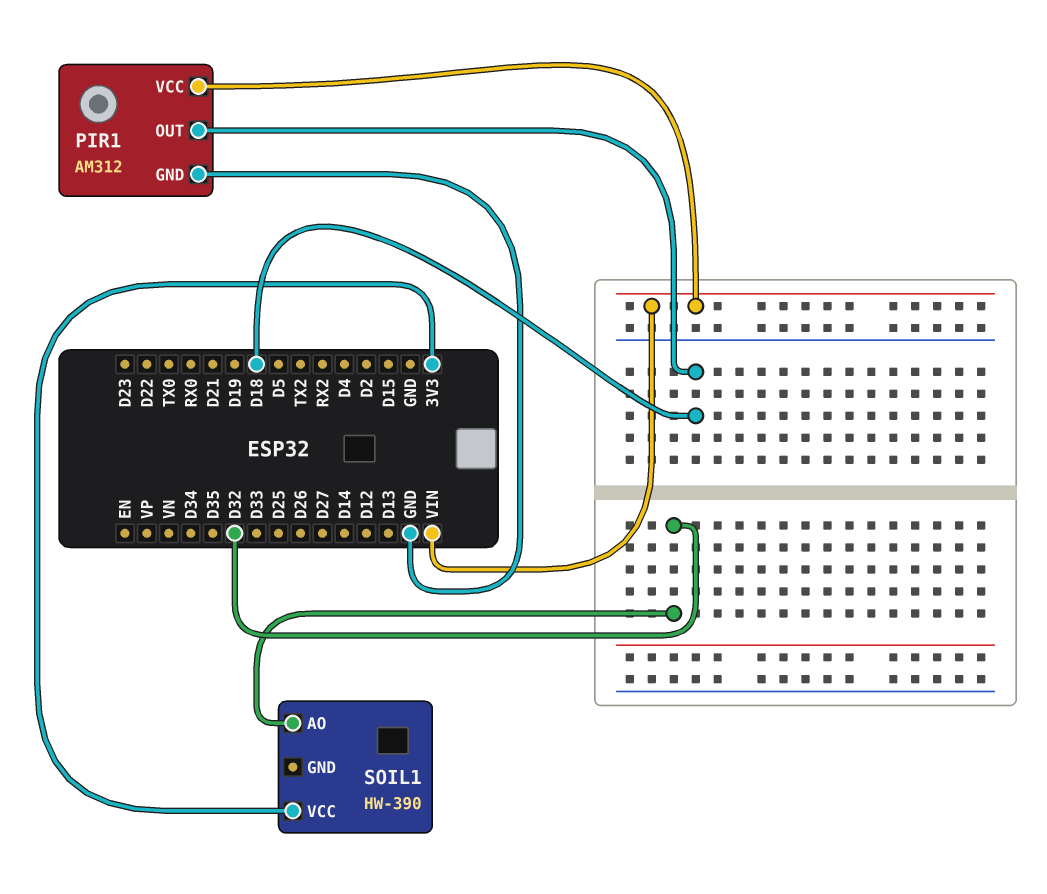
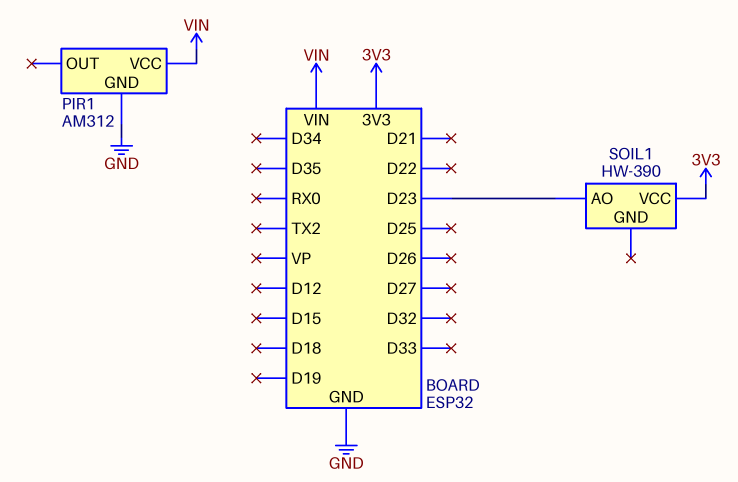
PIR1 pin OUT: D18 -> none
SOIL1 pin AO: D32 -> D23

